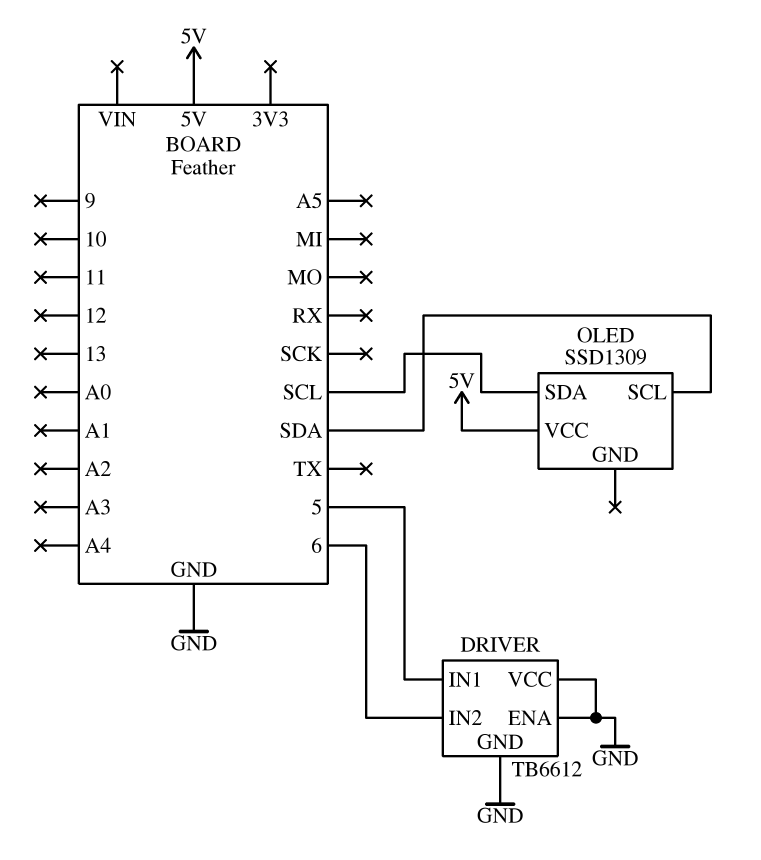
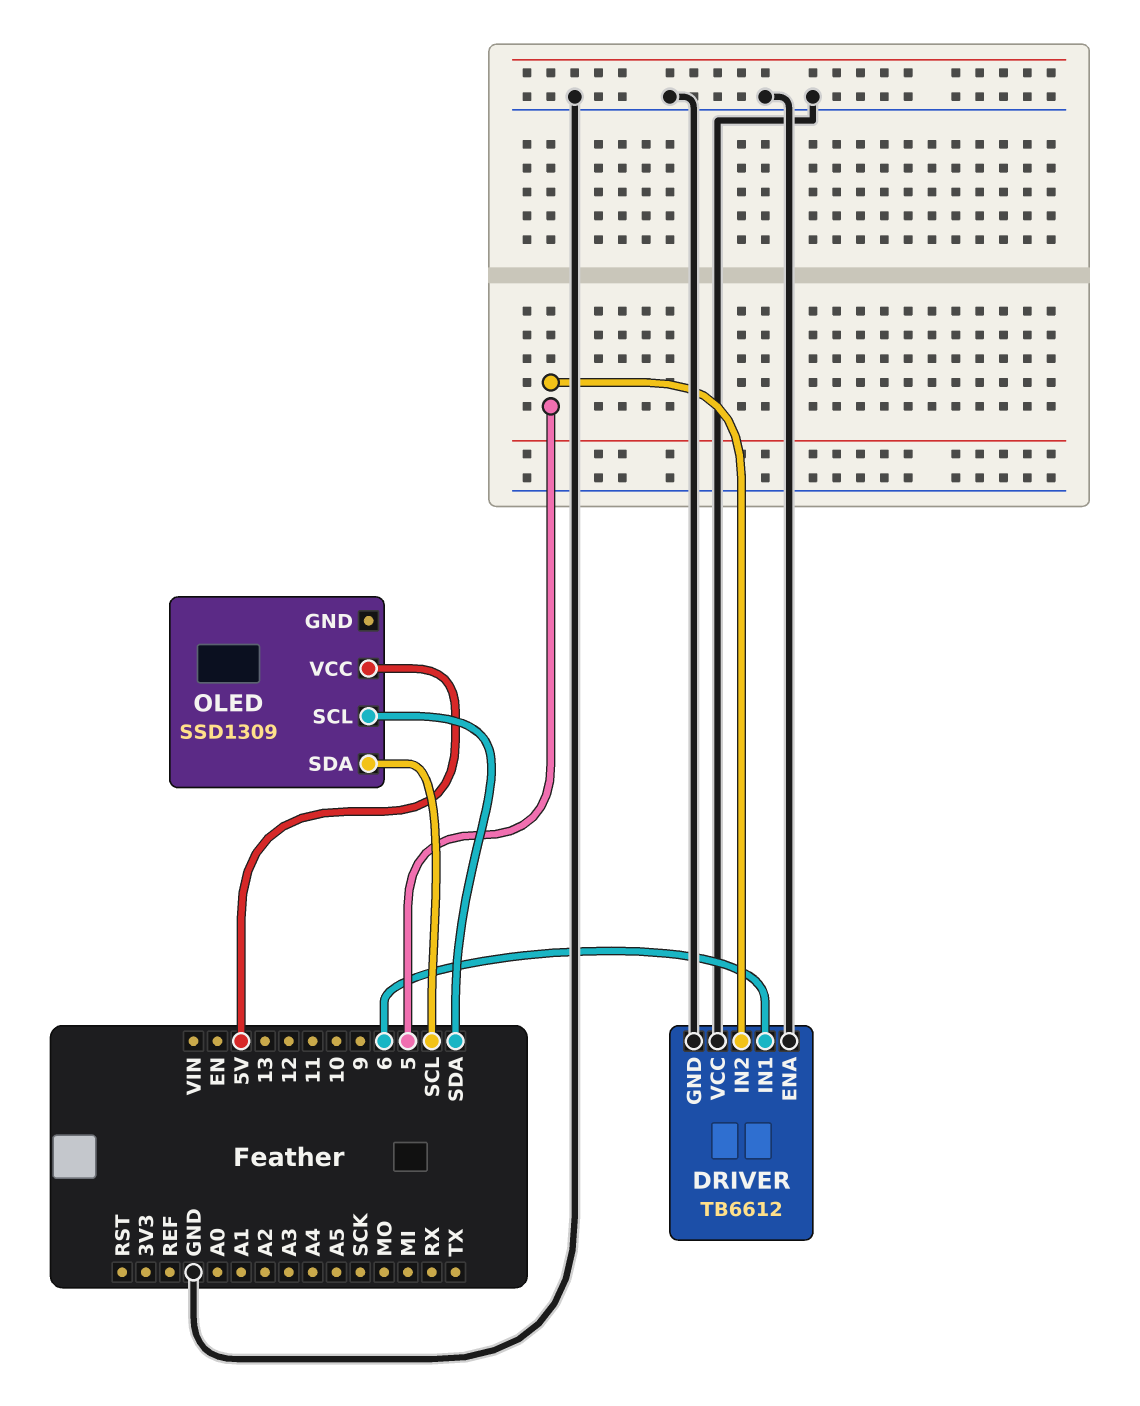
DRIVER pin IN1: 5 -> 6
DRIVER pin IN2: 6 -> 5

